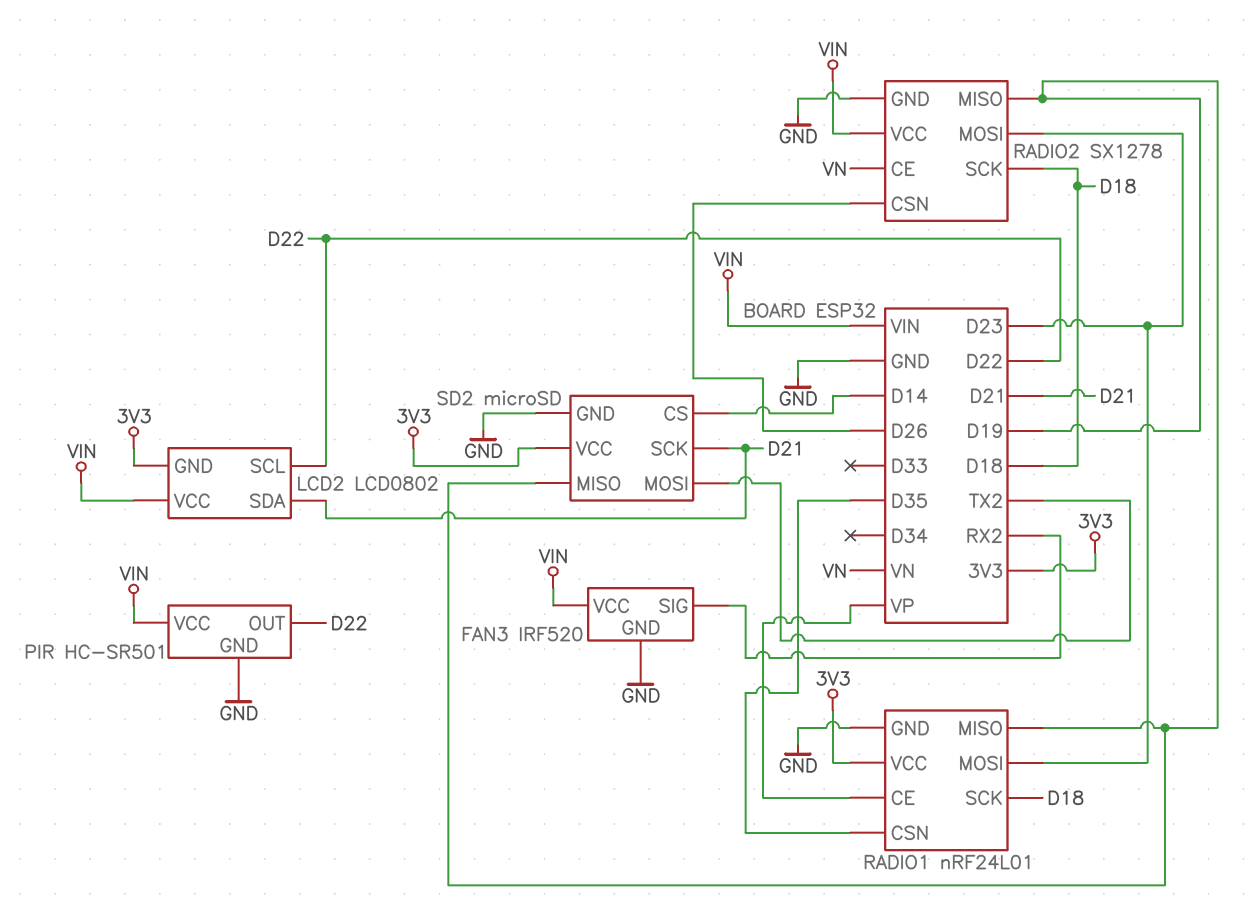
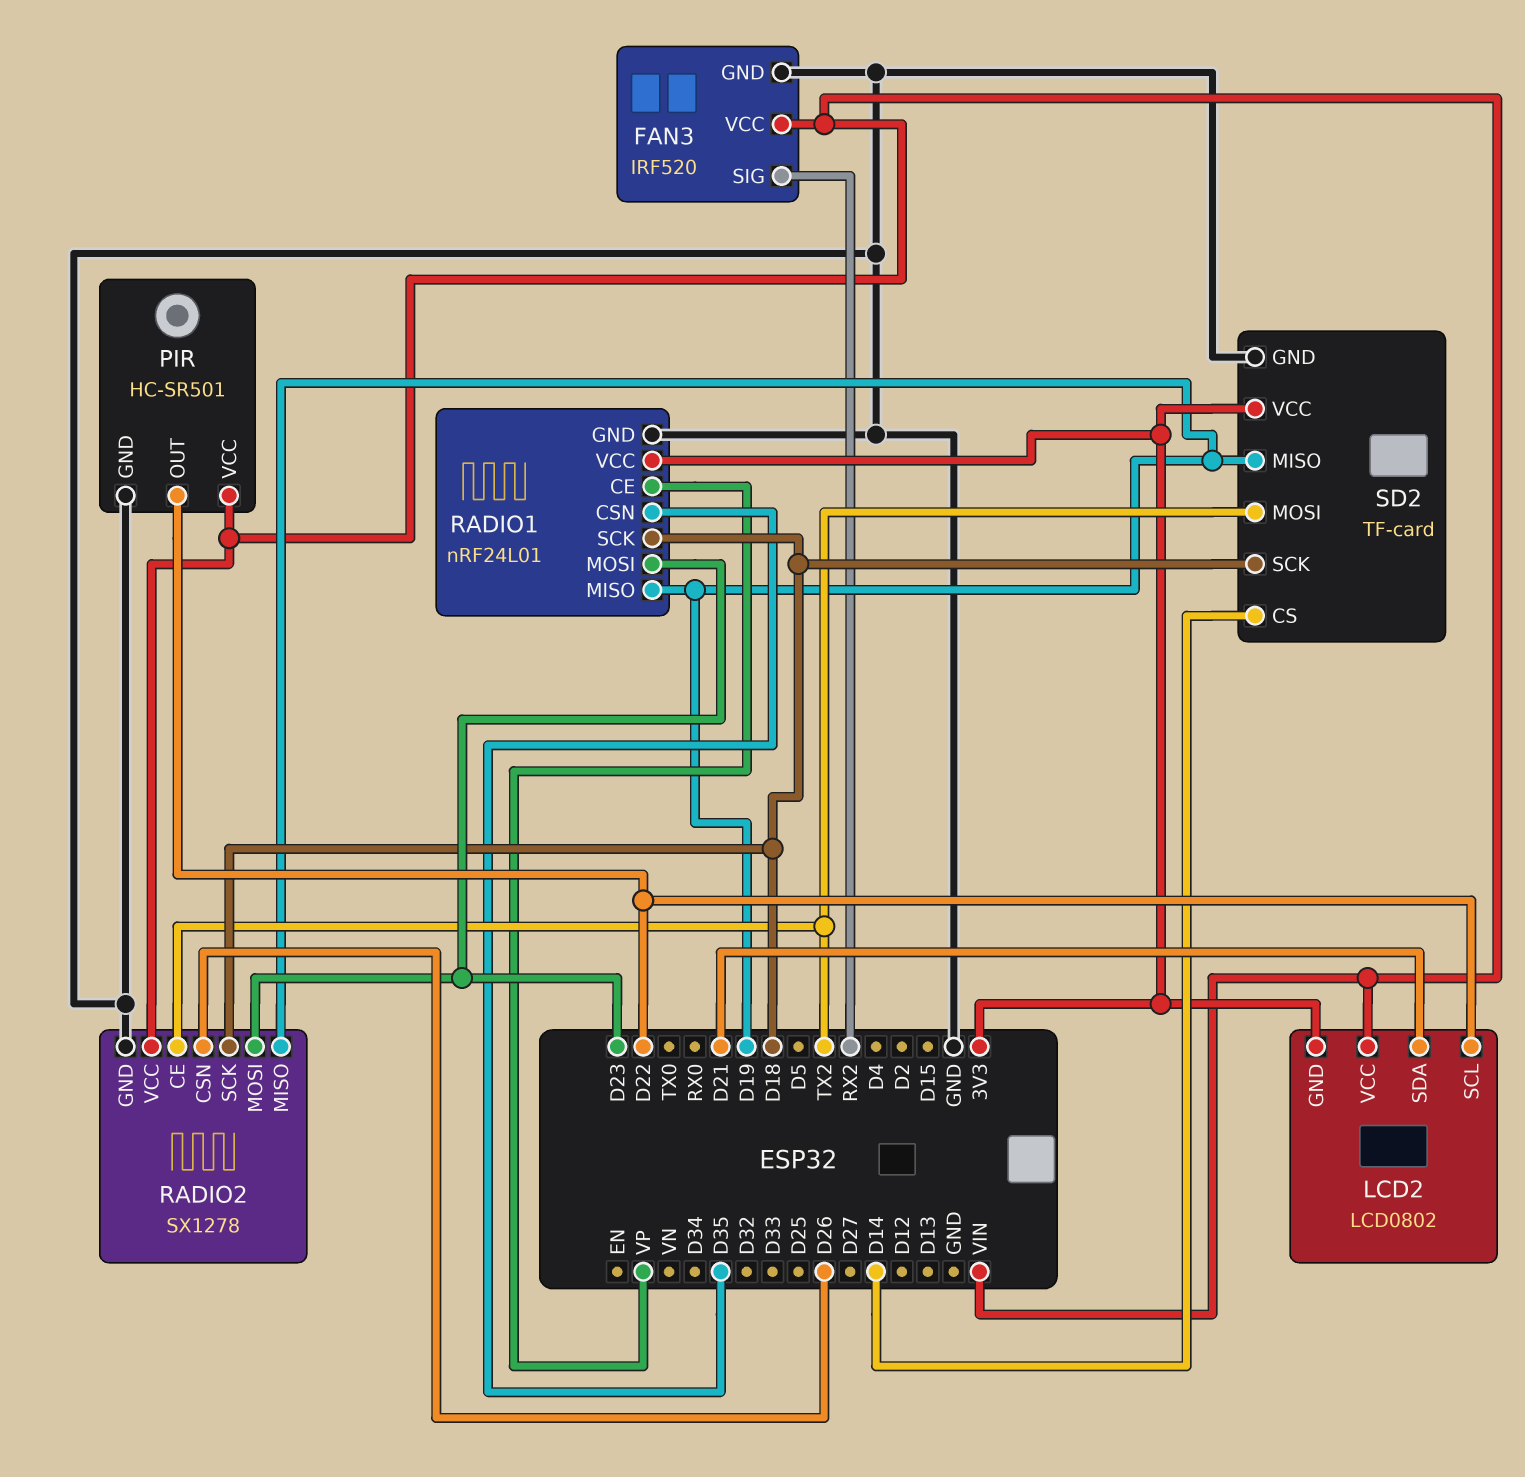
RADIO2 pin CE: VN -> TX2
SD2: microSD -> TF-card
SD2 pin SCK: D21 -> D18

